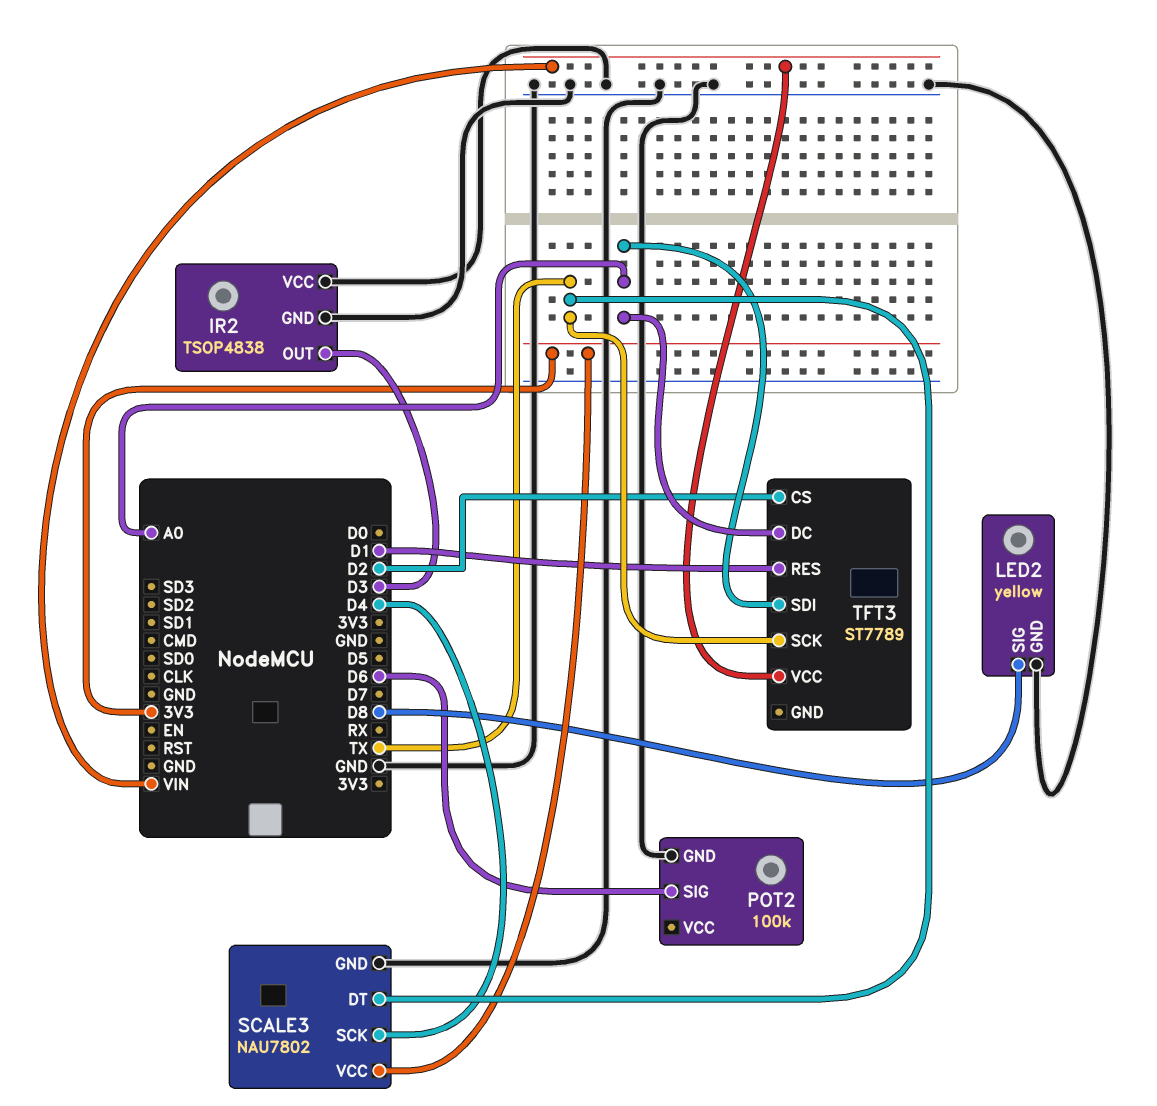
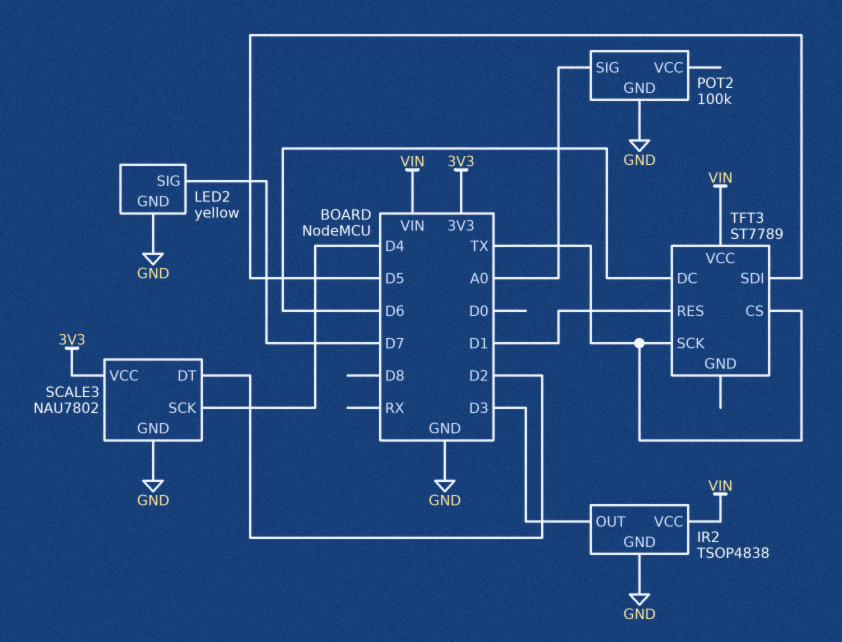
IR2 pin VCC: GND -> VIN
LED2 pin SIG: D8 -> D7
POT2 pin SIG: D6 -> A0
SCALE3 pin DT: TX -> D2
TFT3 pin CS: D2 -> TX
TFT3 pin DC: A0 -> D6
TFT3 pin SDI: A0 -> D5

